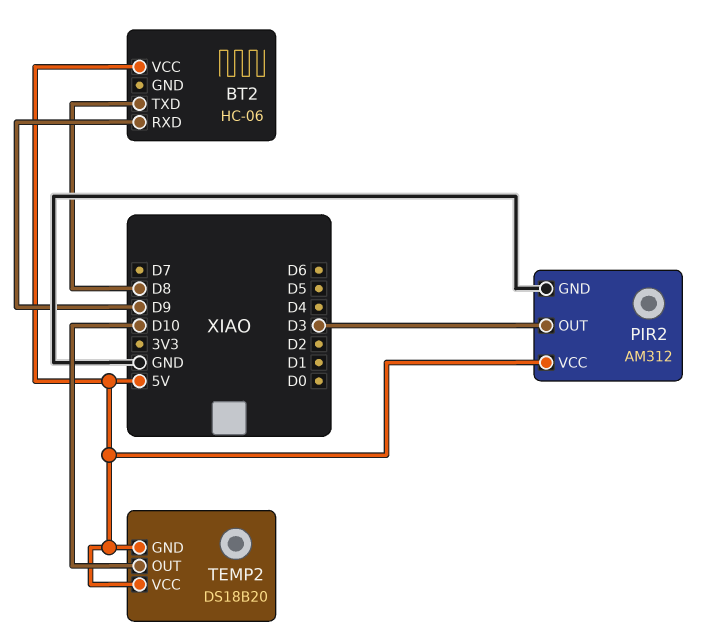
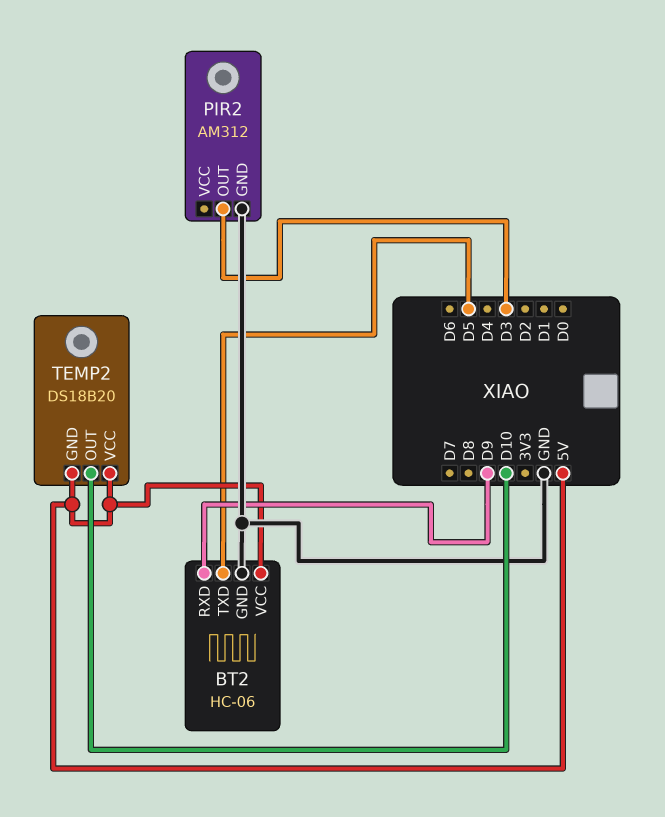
BT2 pin GND: none -> GND
BT2 pin TXD: D8 -> D5
PIR2 pin VCC: 5V -> none

